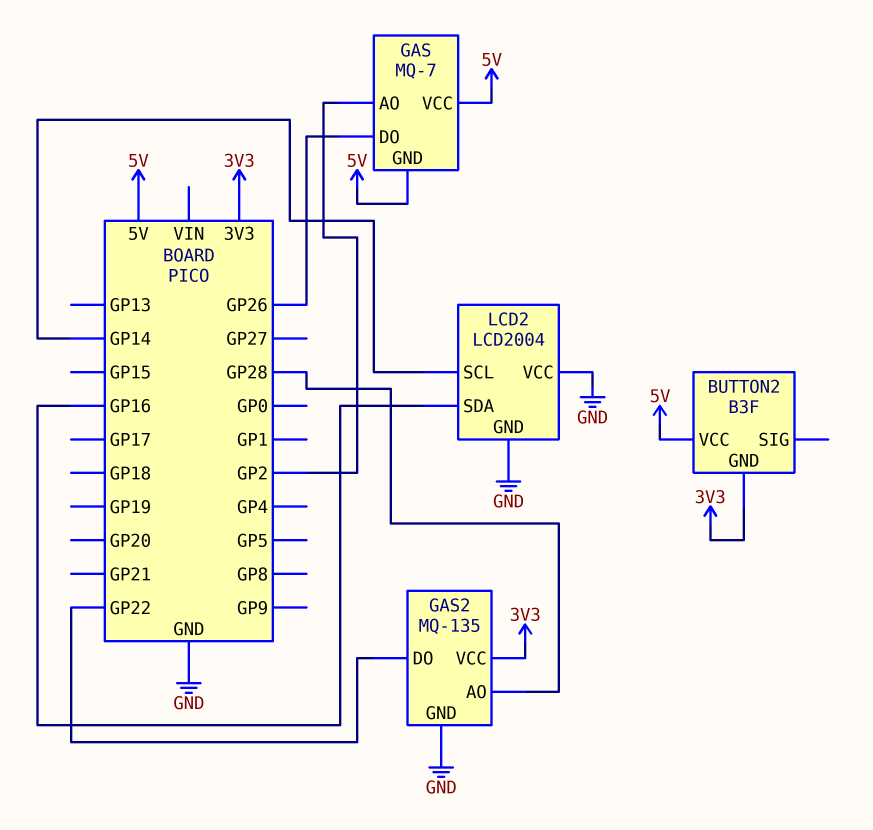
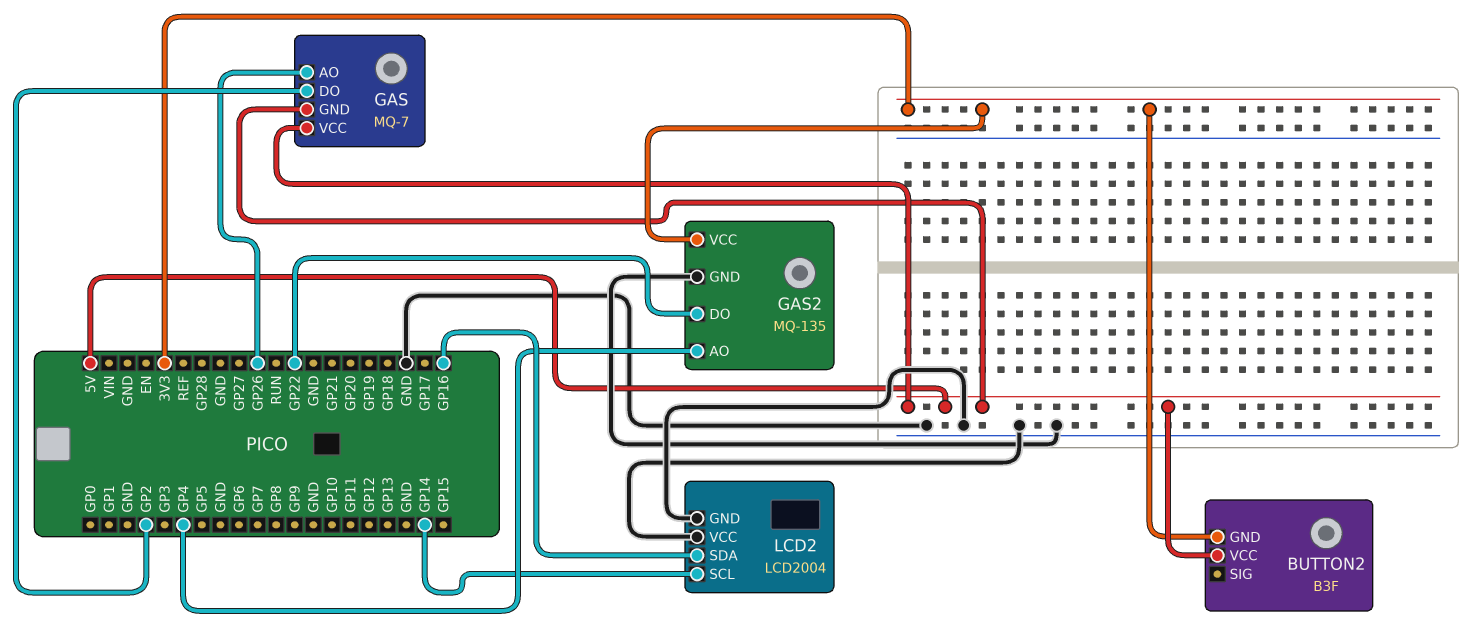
GAS pin AO: GP2 -> GP26
GAS pin DO: GP26 -> GP2
GAS2 pin AO: GP28 -> GP4

